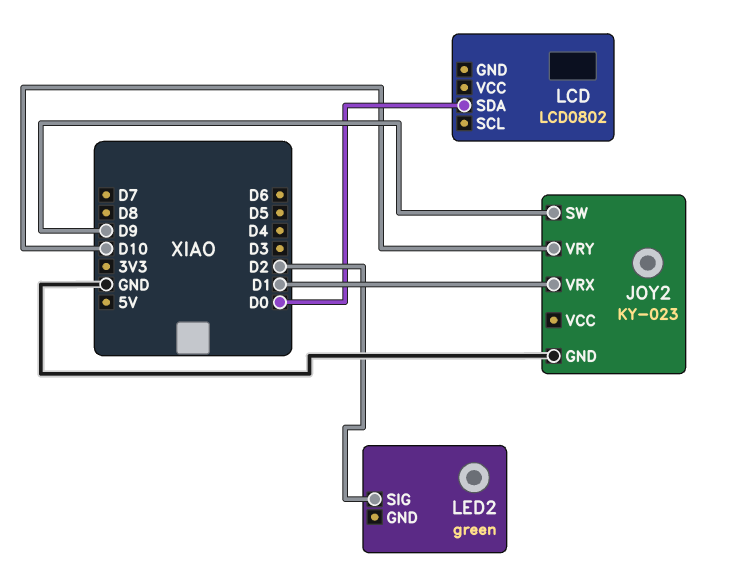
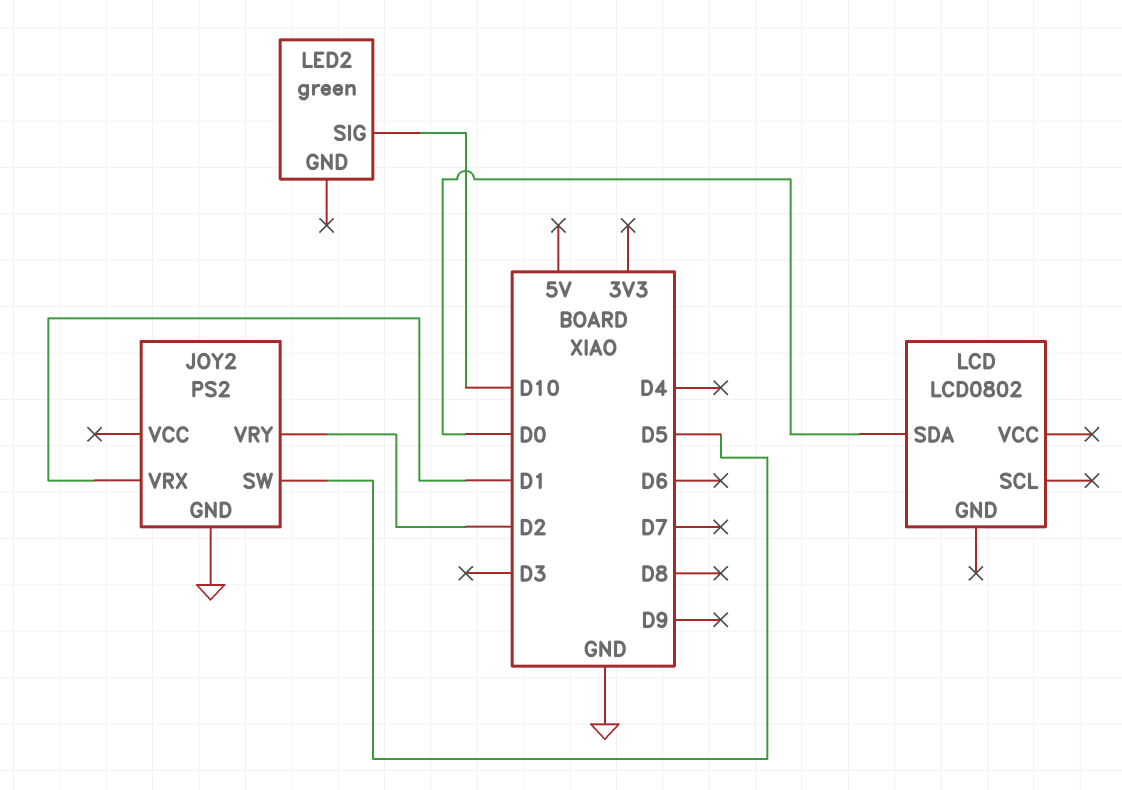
JOY2: KY-023 -> PS2
JOY2 pin SW: D9 -> D5
JOY2 pin VRY: D10 -> D2
LED2 pin SIG: D2 -> D10

